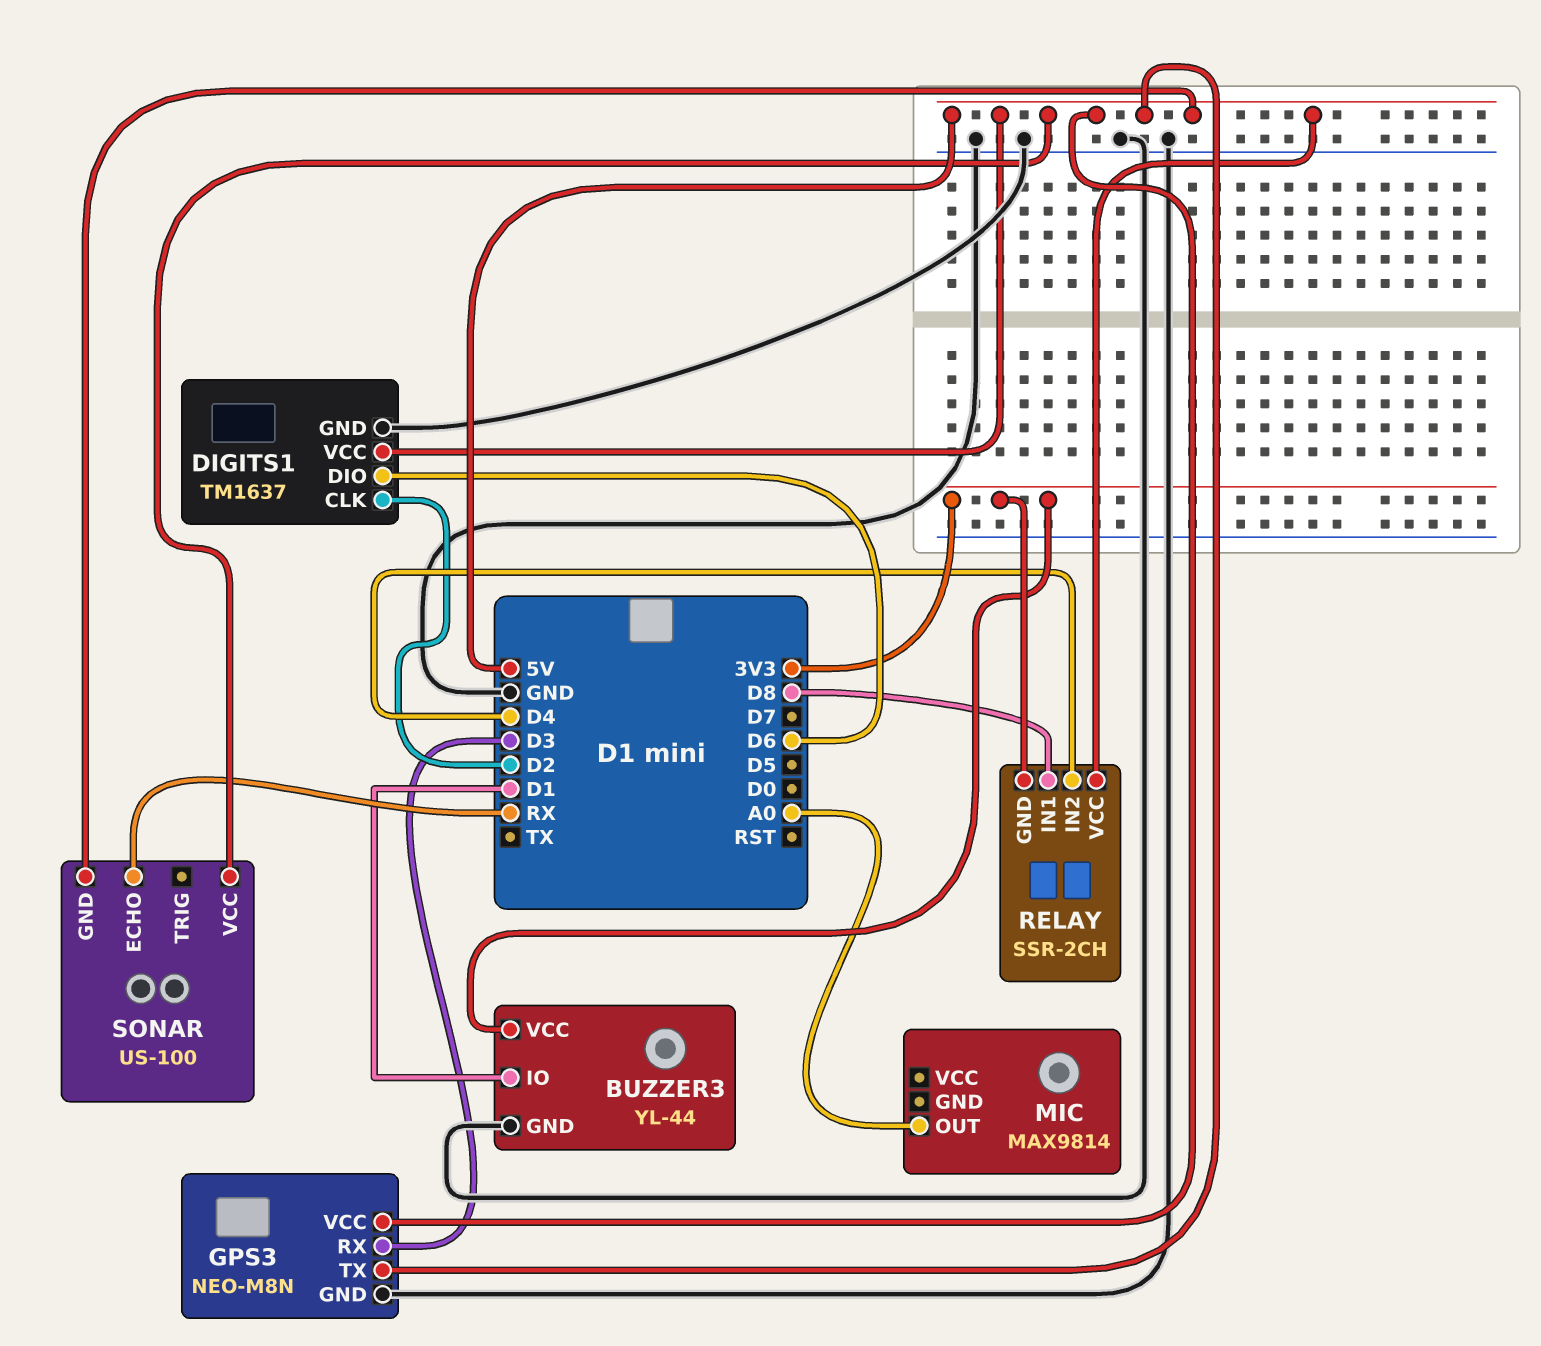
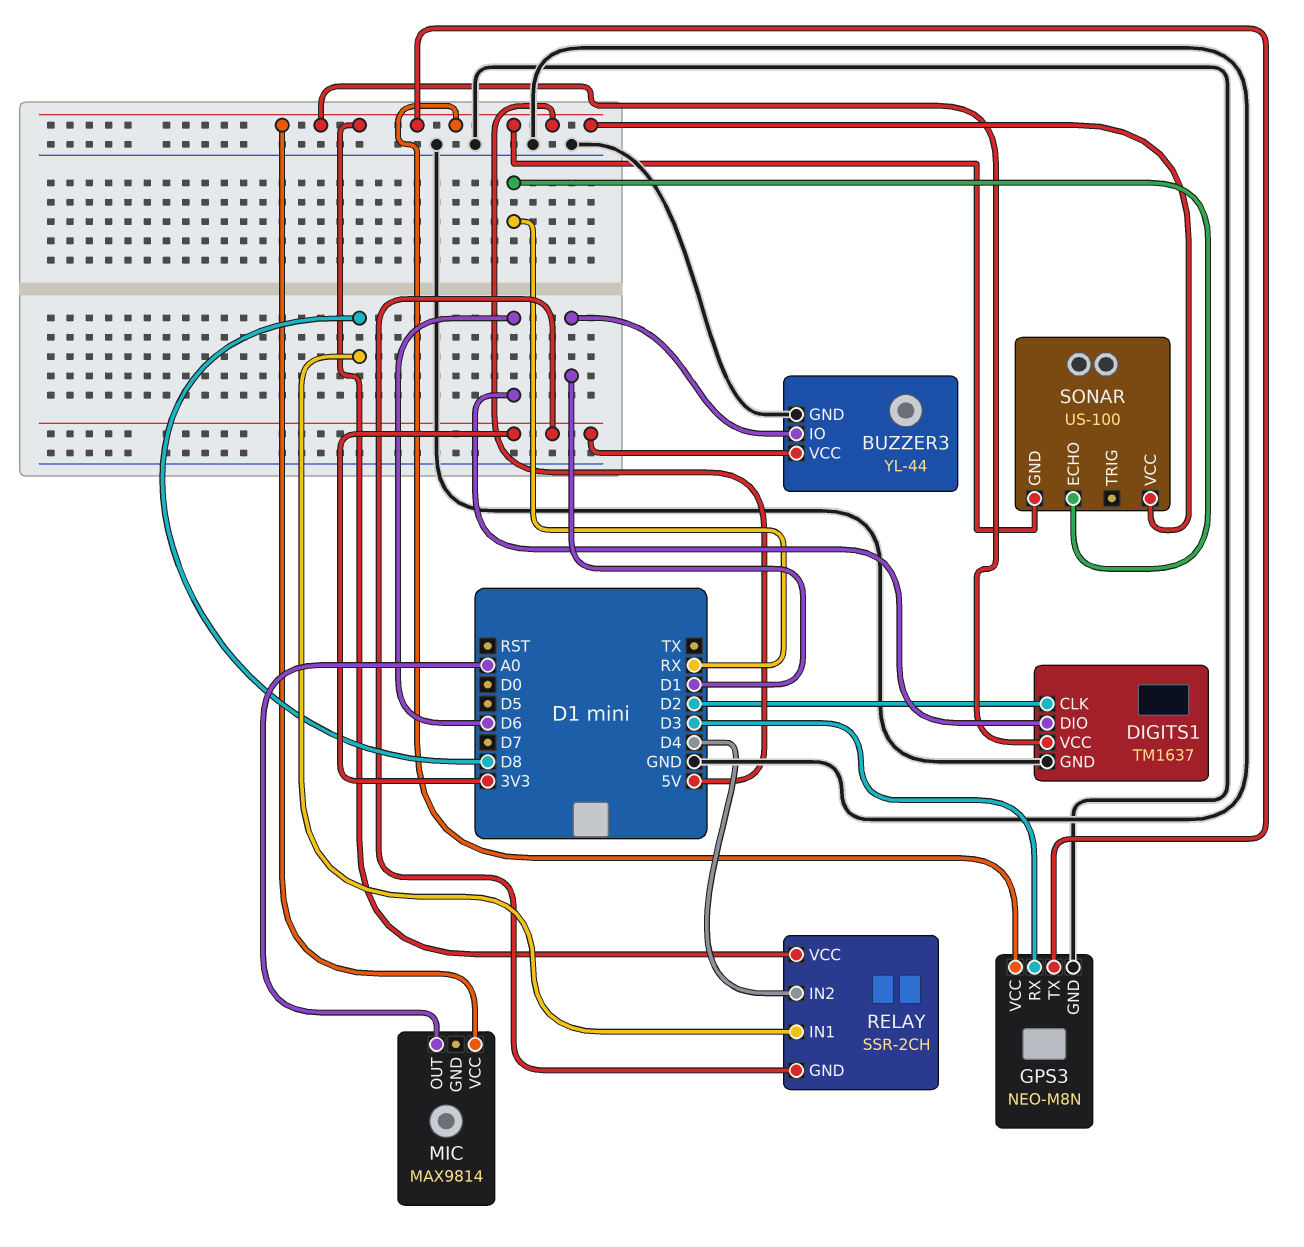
MIC pin VCC: none -> 5V

